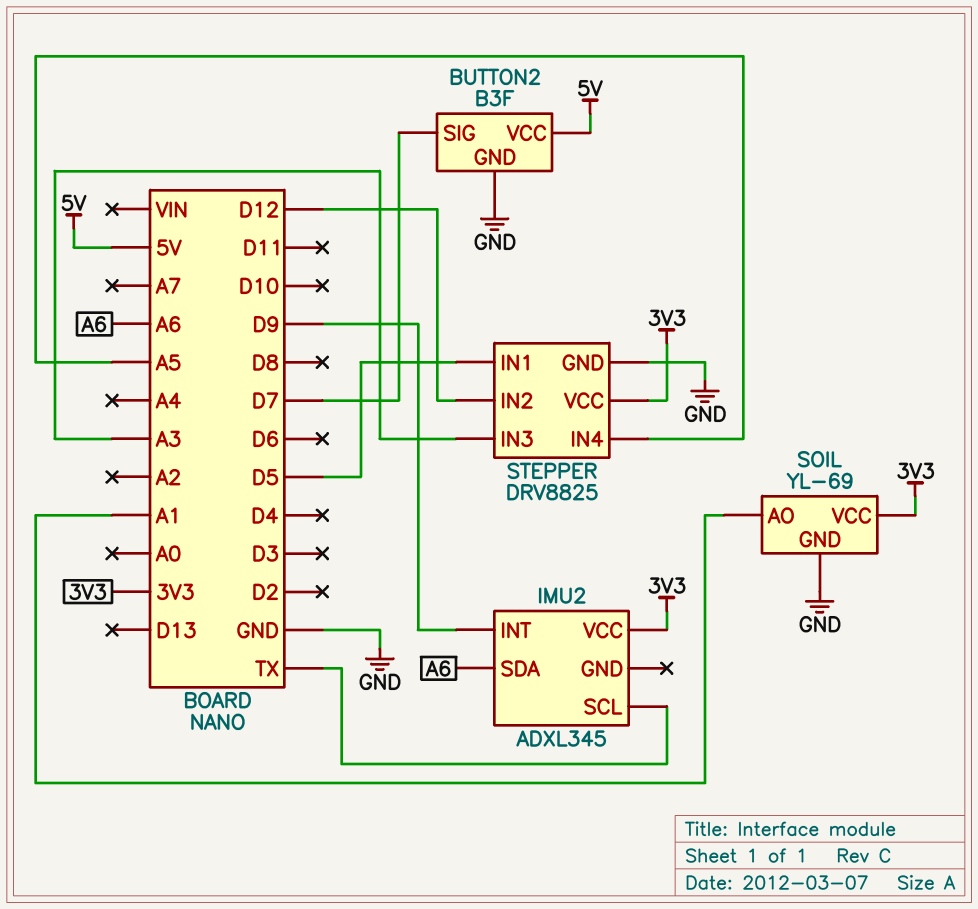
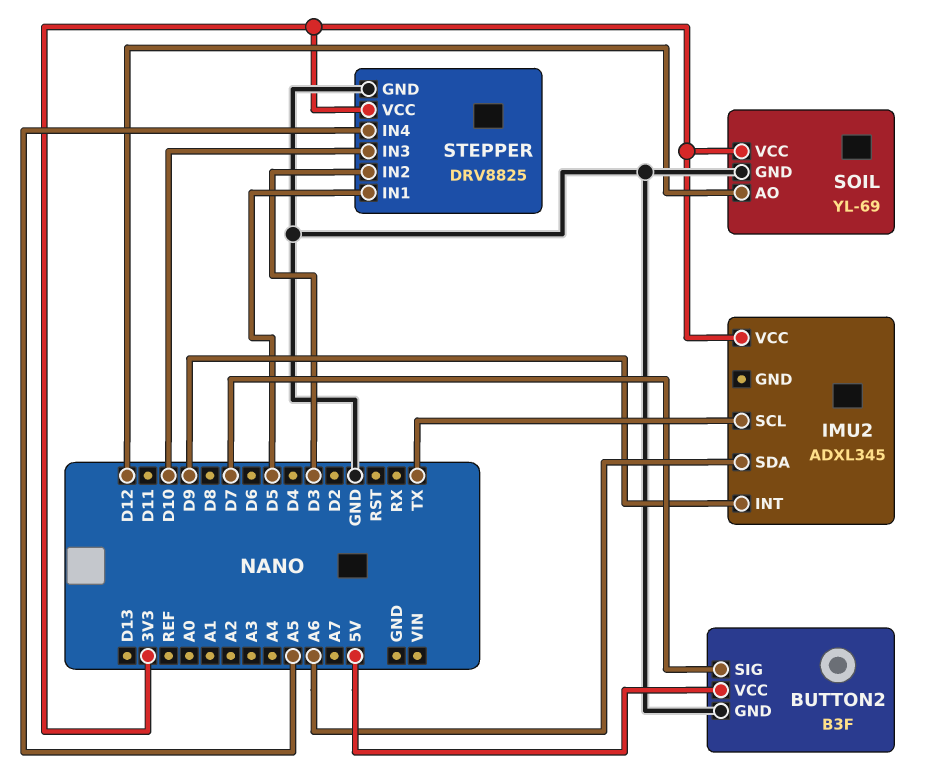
SOIL pin AO: A1 -> D12
STEPPER pin IN2: D12 -> D3
STEPPER pin IN3: A3 -> D10

